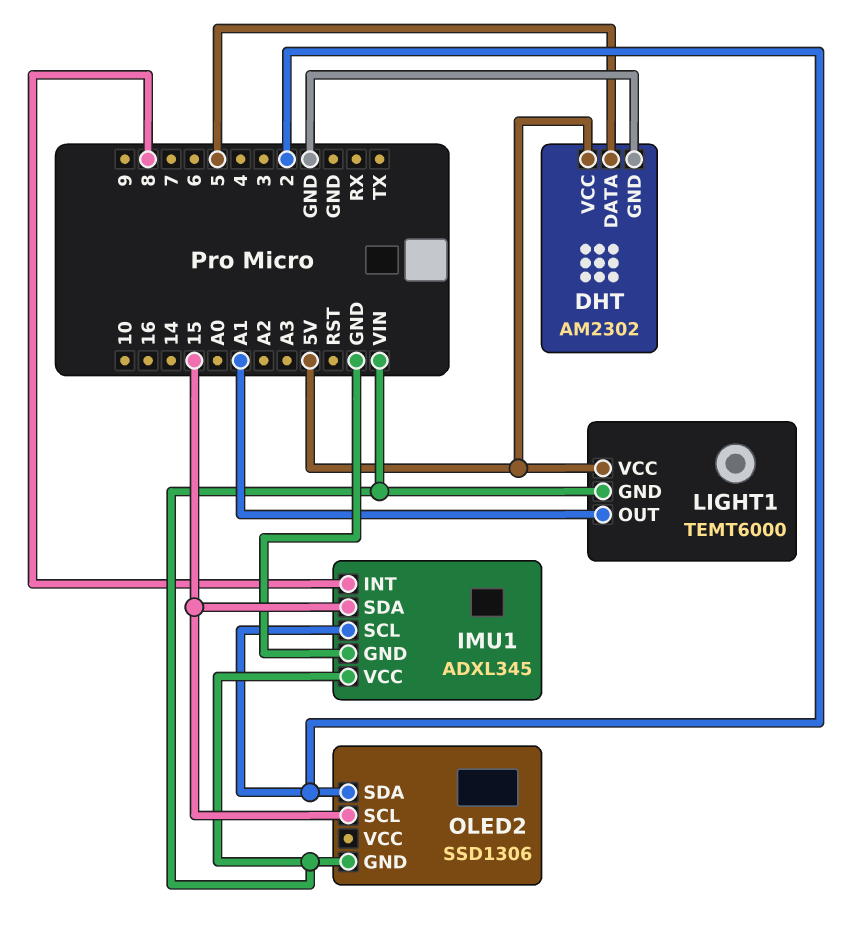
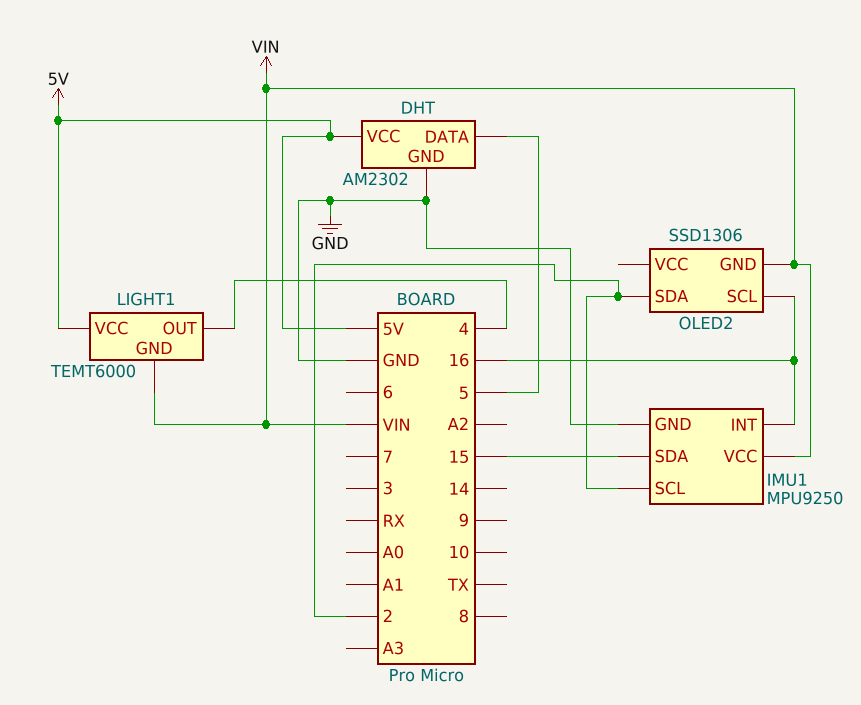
IMU1: ADXL345 -> MPU9250
IMU1 pin INT: 8 -> 16
LIGHT1 pin OUT: A1 -> 4
OLED2 pin SCL: 15 -> 16

